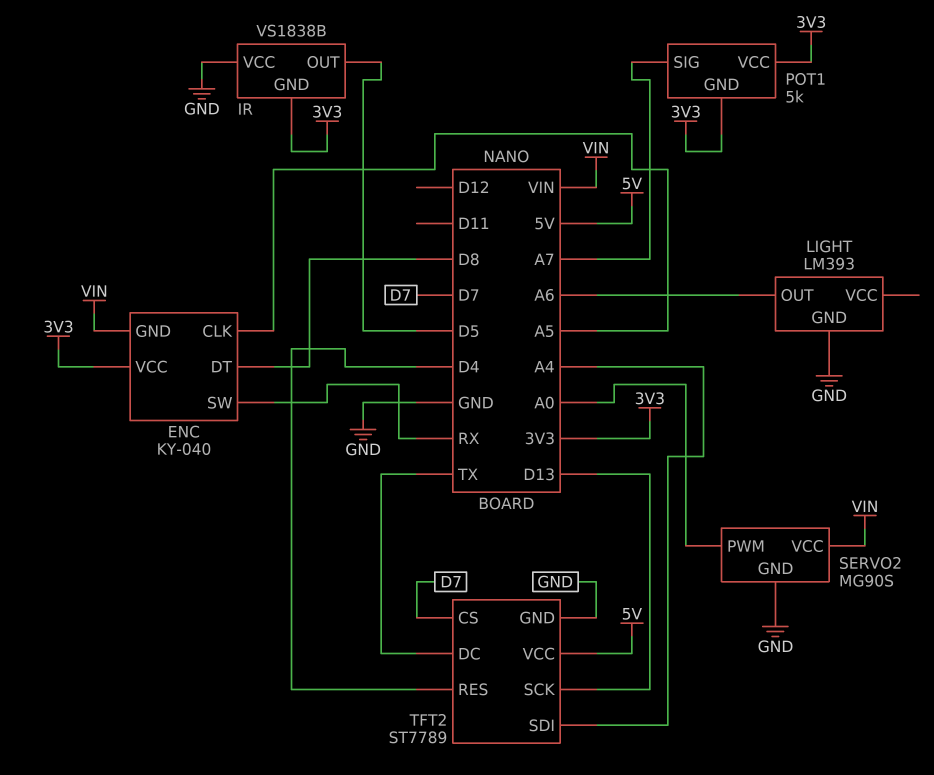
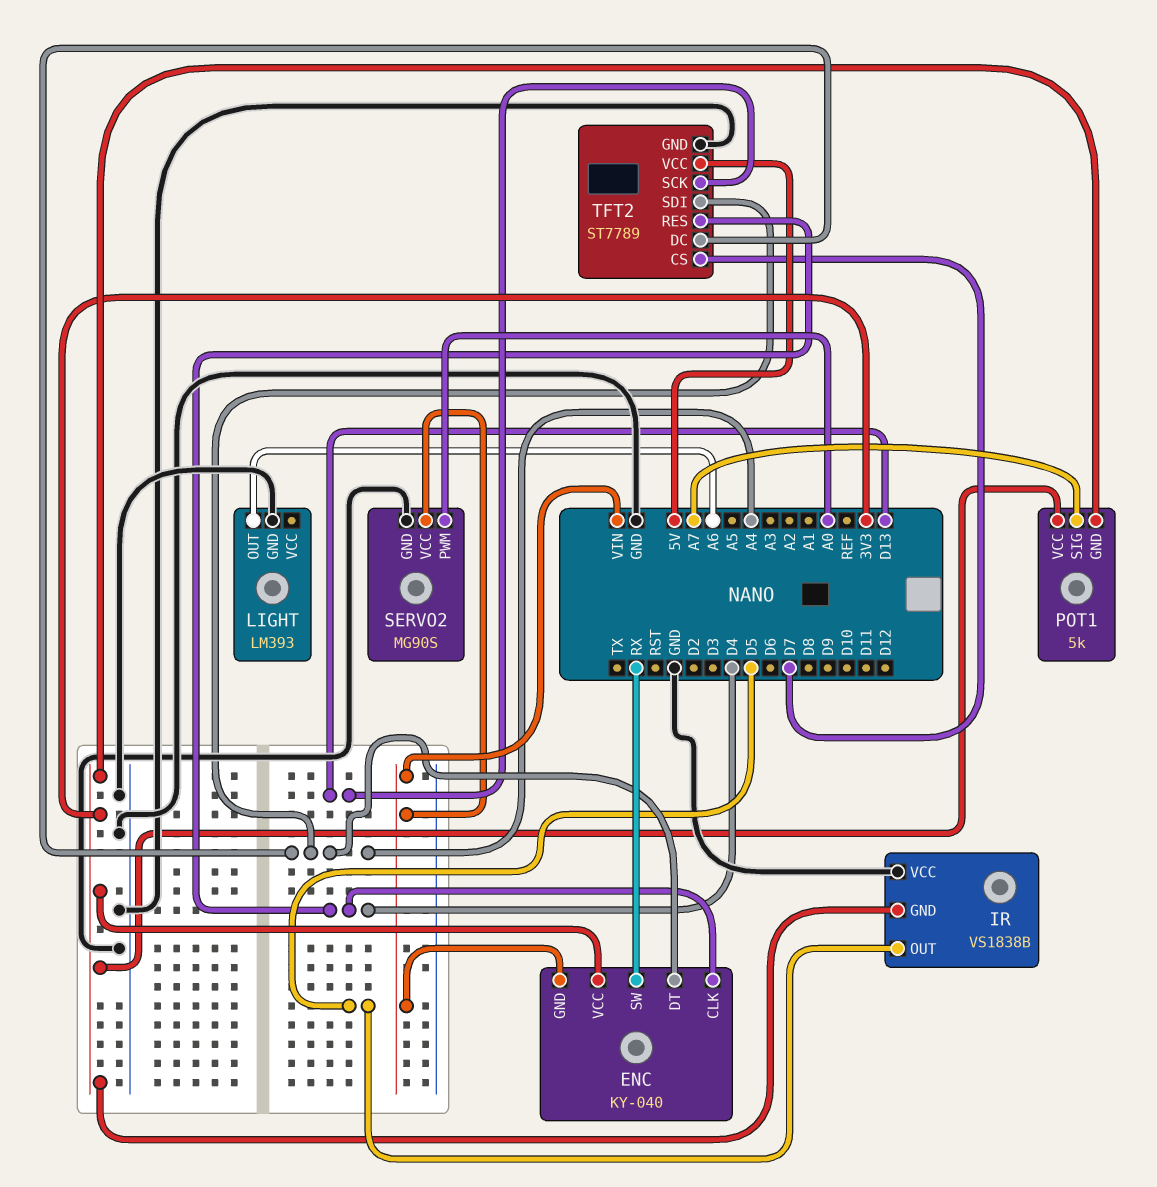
ENC pin CLK: A5 -> D4
ENC pin DT: D8 -> A4
TFT2 pin DC: TX -> A4

